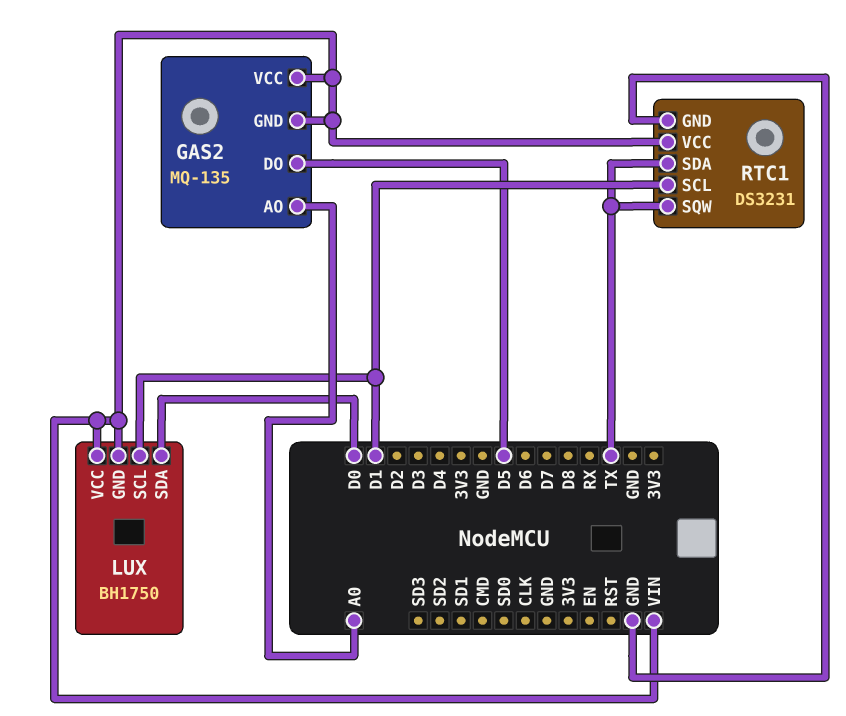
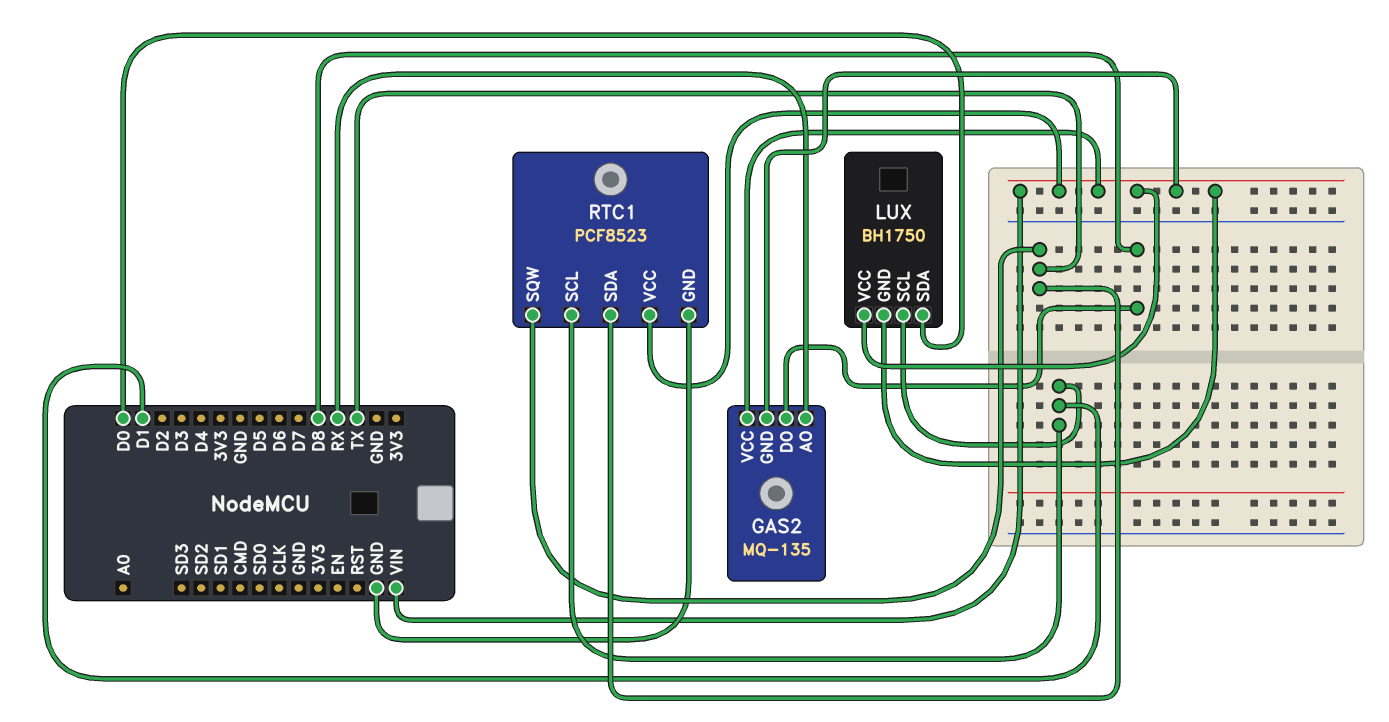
GAS2 pin AO: A0 -> RX
GAS2 pin DO: D5 -> D8
RTC1: DS3231 -> PCF8523

